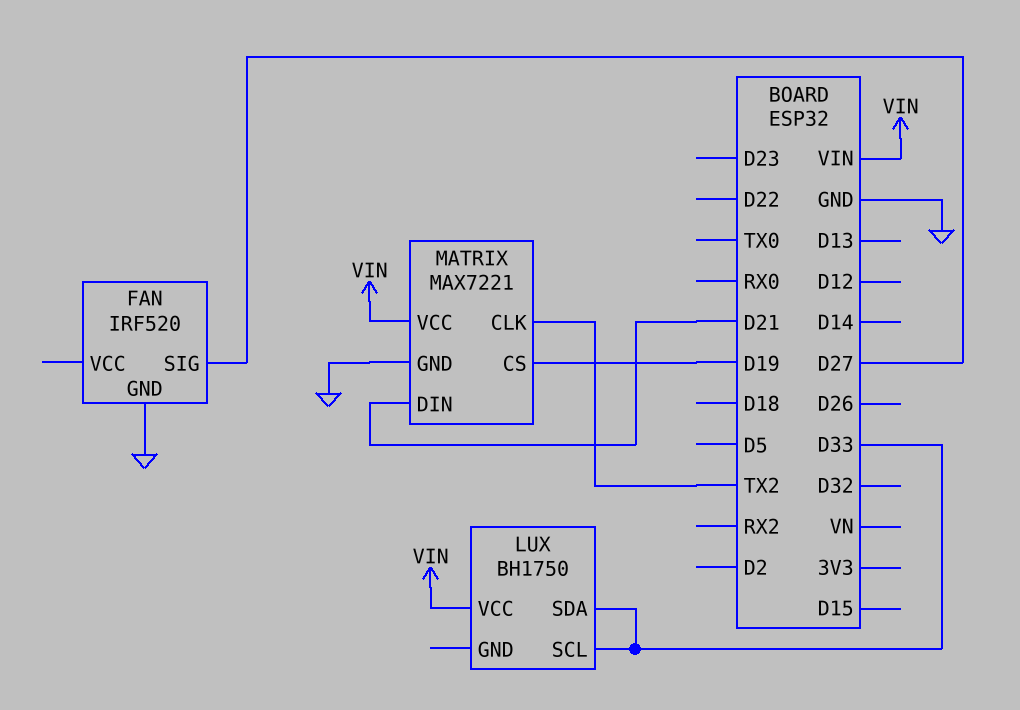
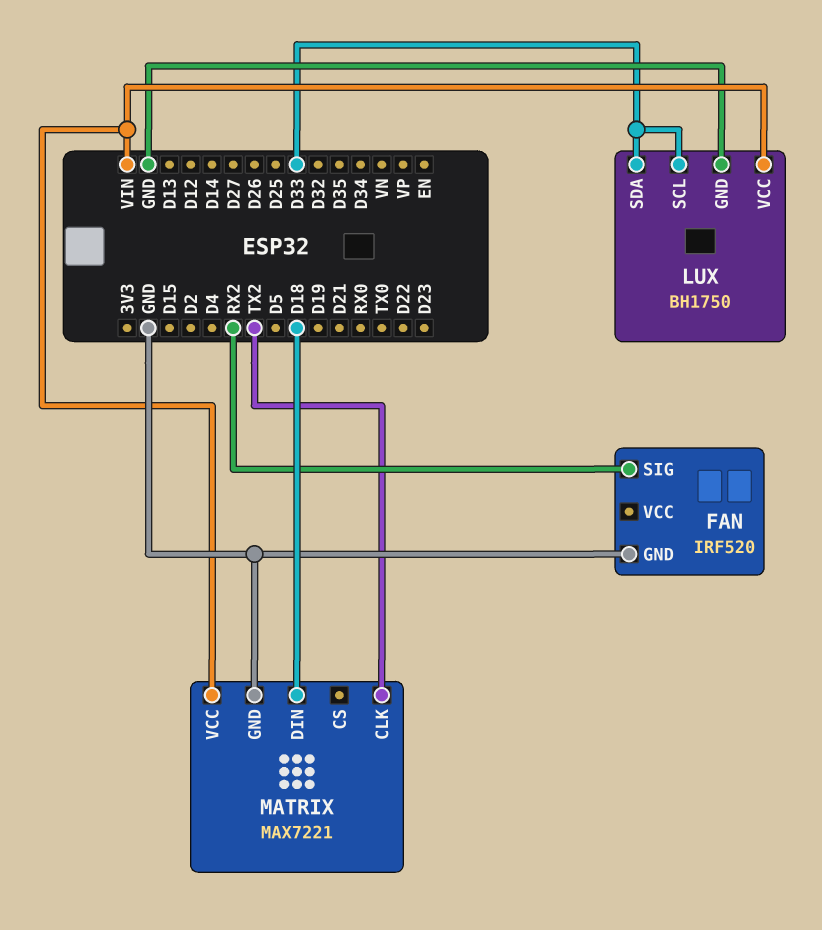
FAN pin SIG: D27 -> RX2
LUX pin GND: none -> GND
MATRIX pin CS: D19 -> none
MATRIX pin DIN: D21 -> D18

